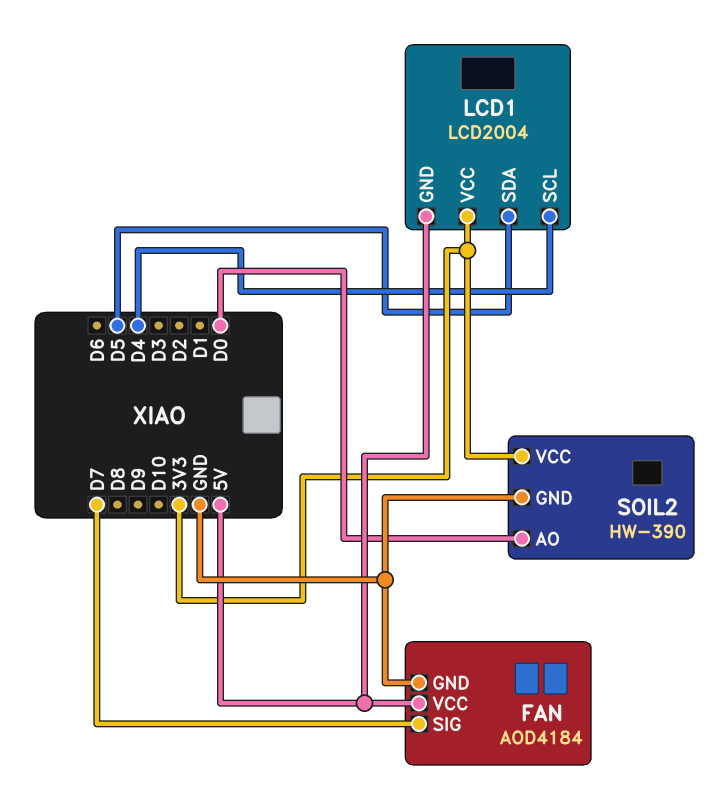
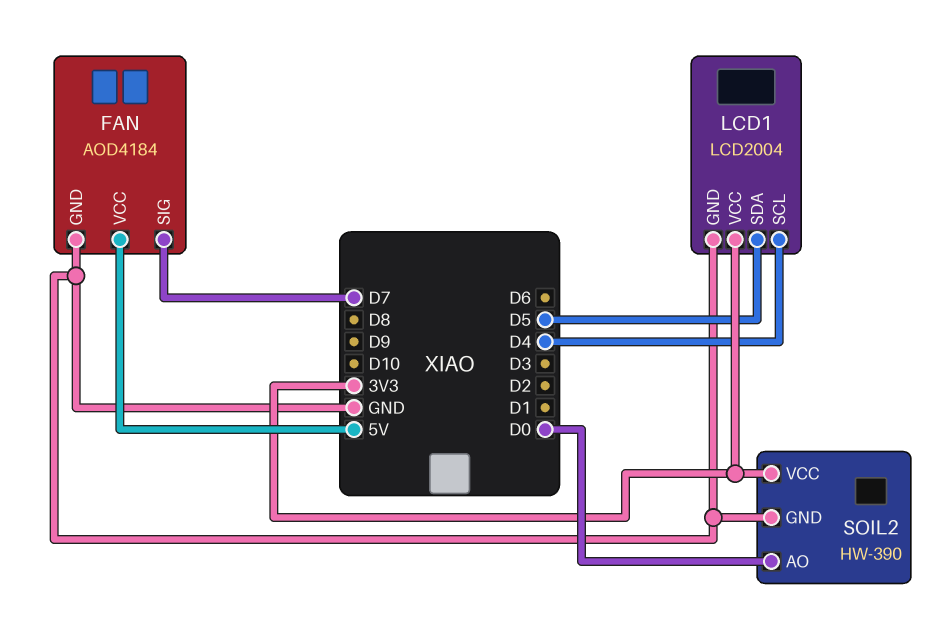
LCD1 pin GND: 5V -> GND

